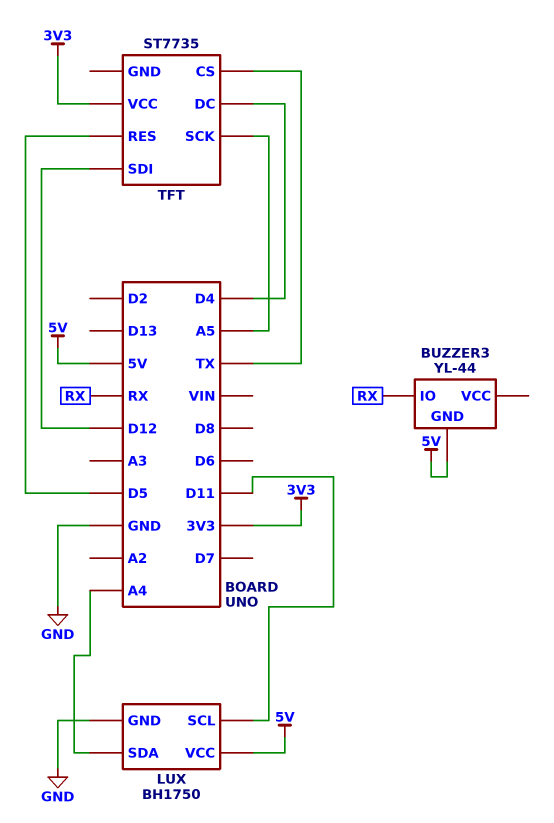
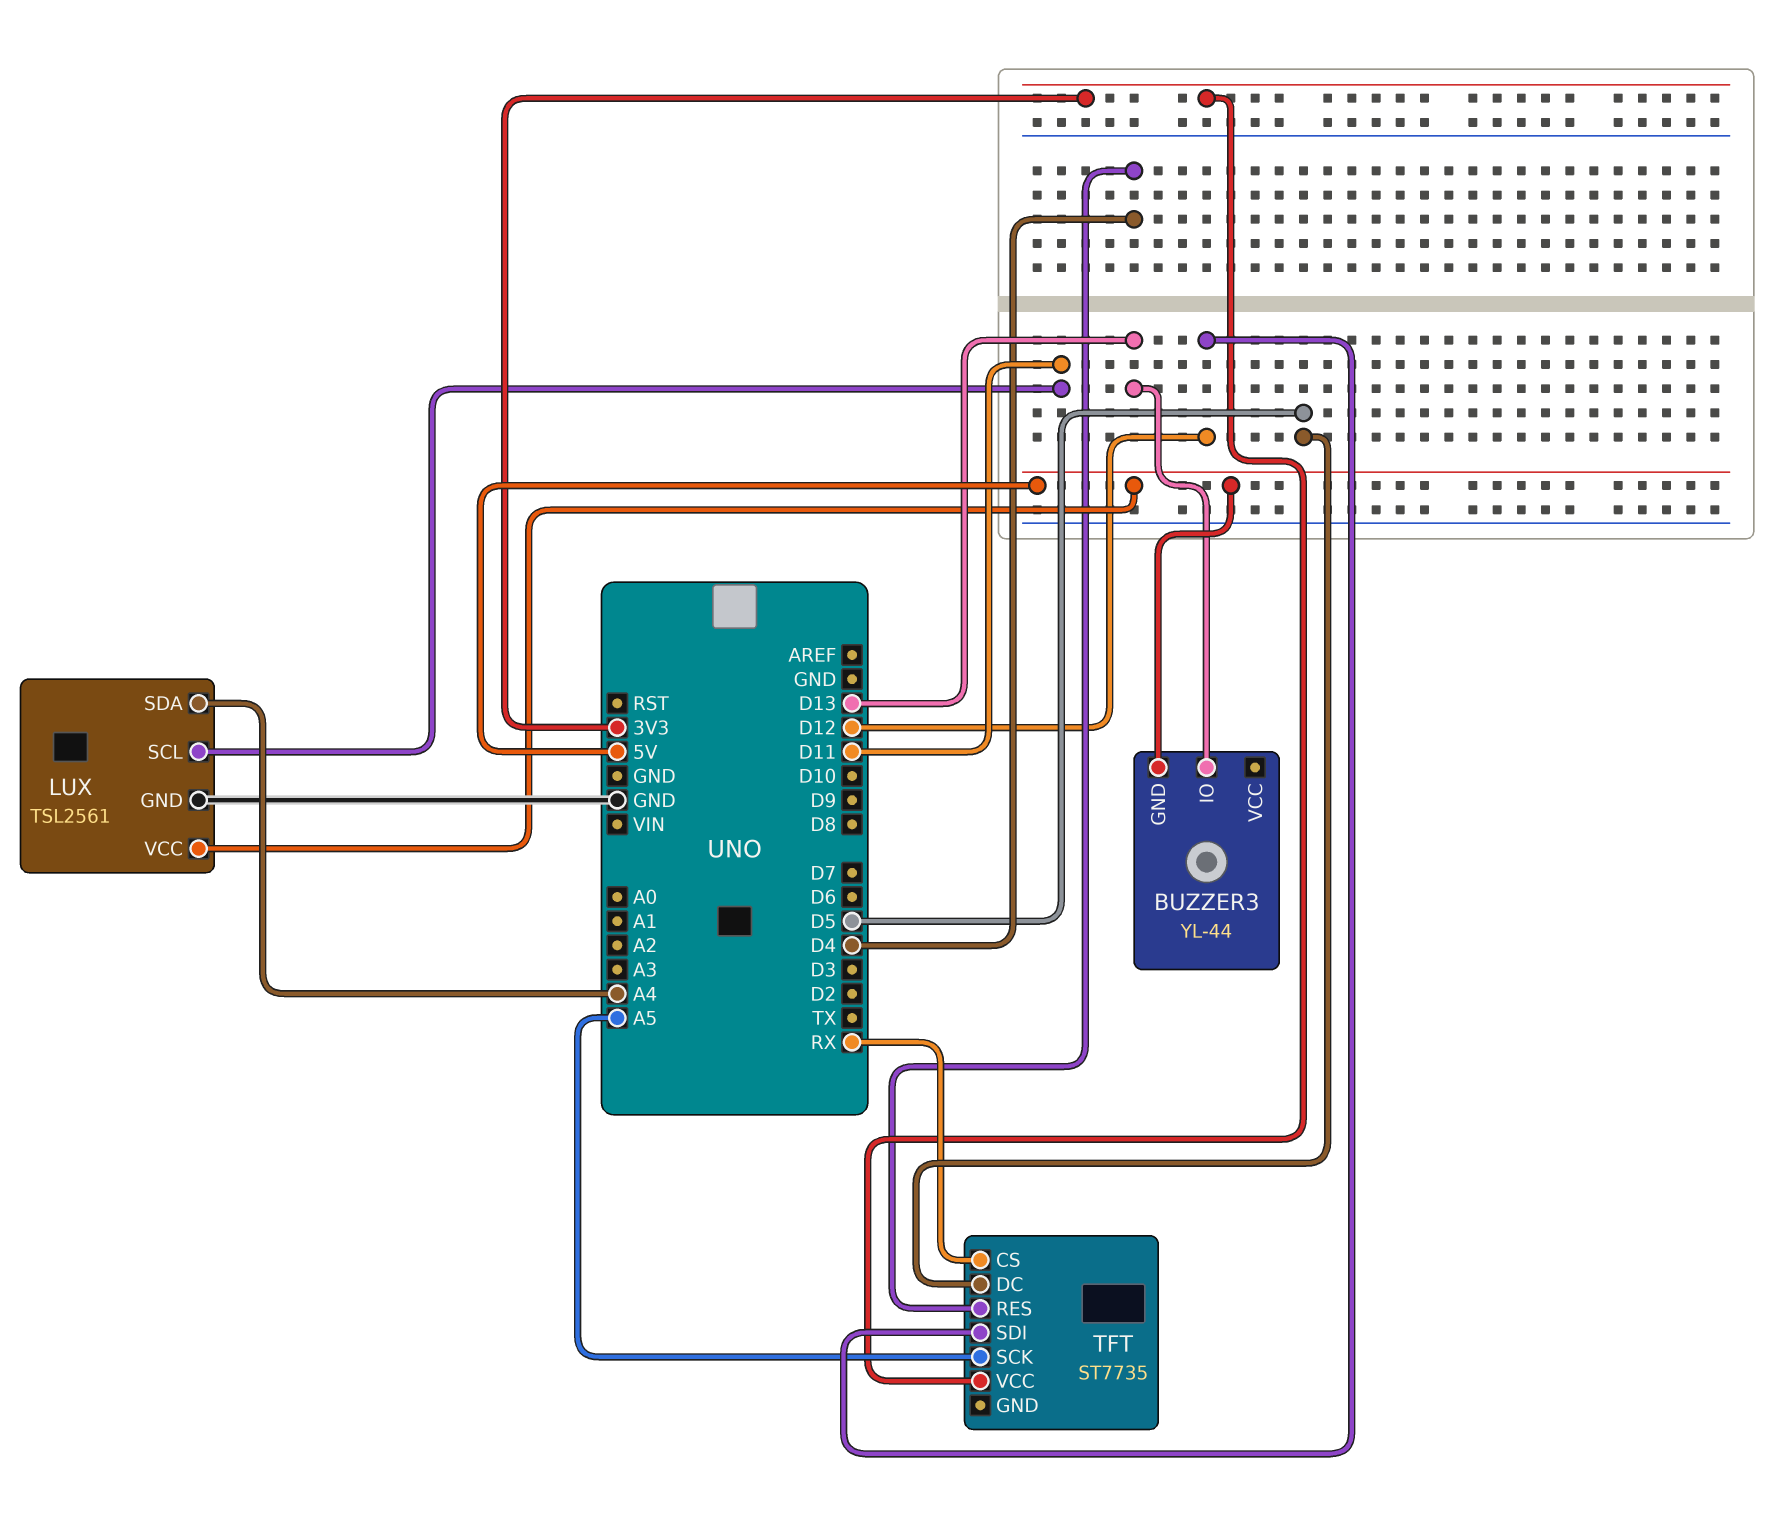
BUZZER3 pin IO: RX -> D13
LUX: BH1750 -> TSL2561
TFT pin CS: TX -> RX
TFT pin DC: D4 -> D5
TFT pin RES: D5 -> D4

